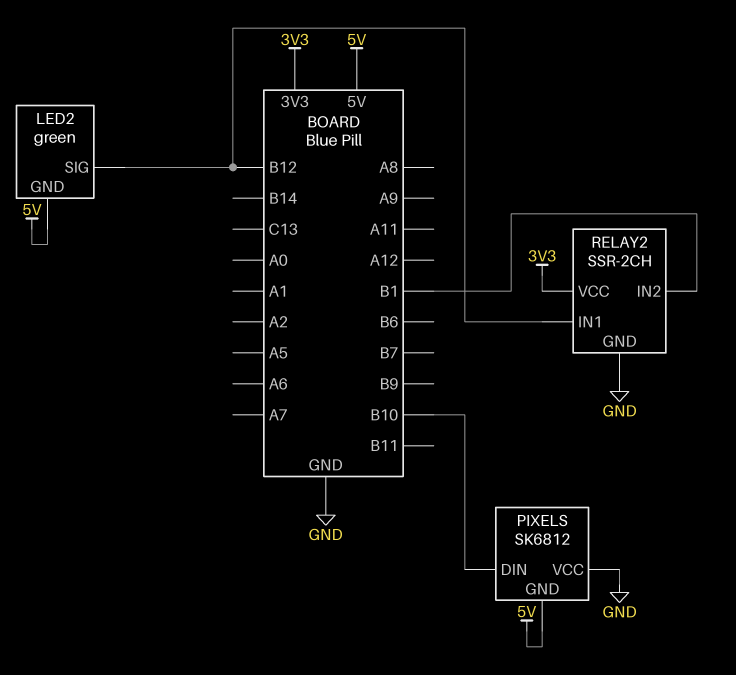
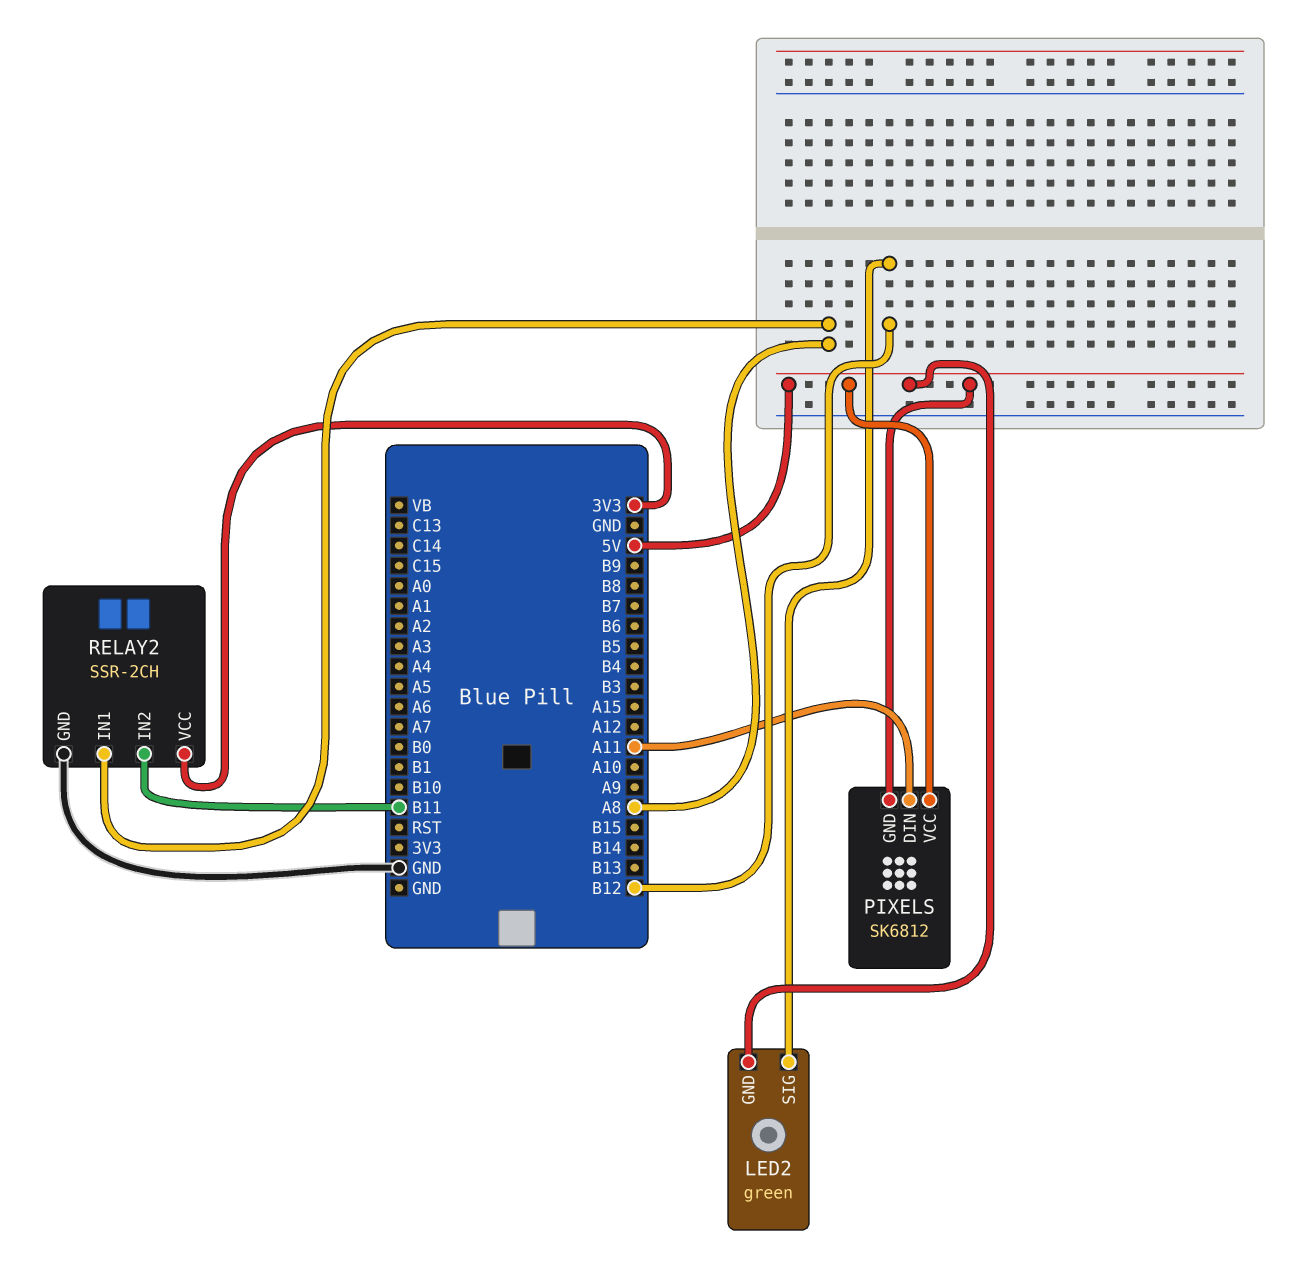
PIXELS pin DIN: B10 -> A11
PIXELS pin VCC: GND -> 5V
RELAY2 pin IN1: B12 -> A8
RELAY2 pin IN2: B1 -> B11

